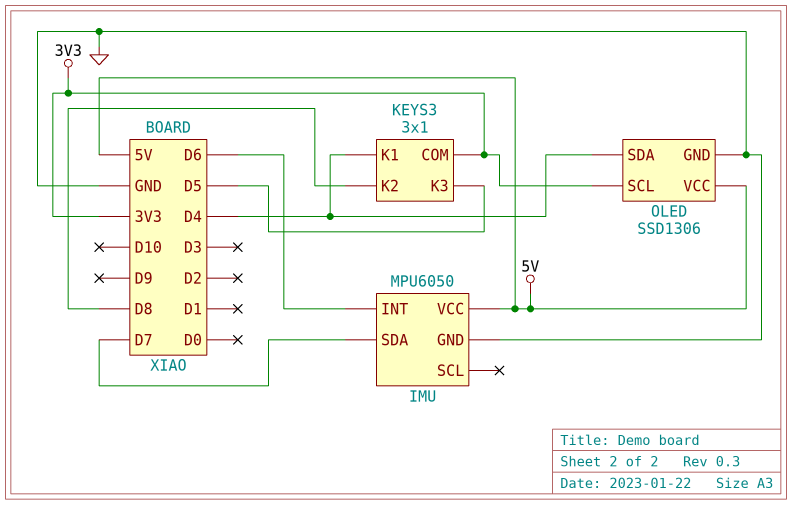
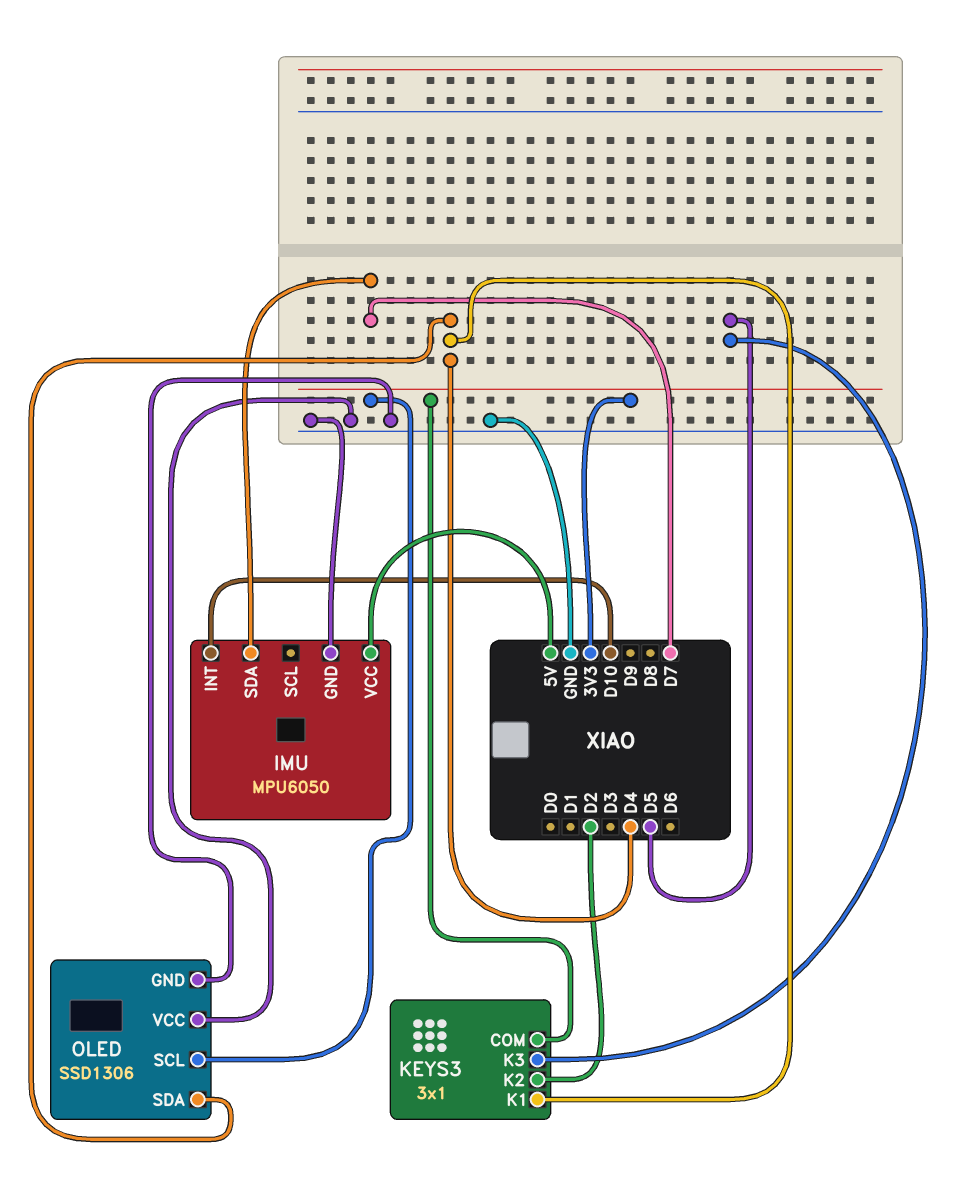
IMU pin INT: D6 -> D10
KEYS3 pin K2: D8 -> D2
OLED pin VCC: 5V -> GND

